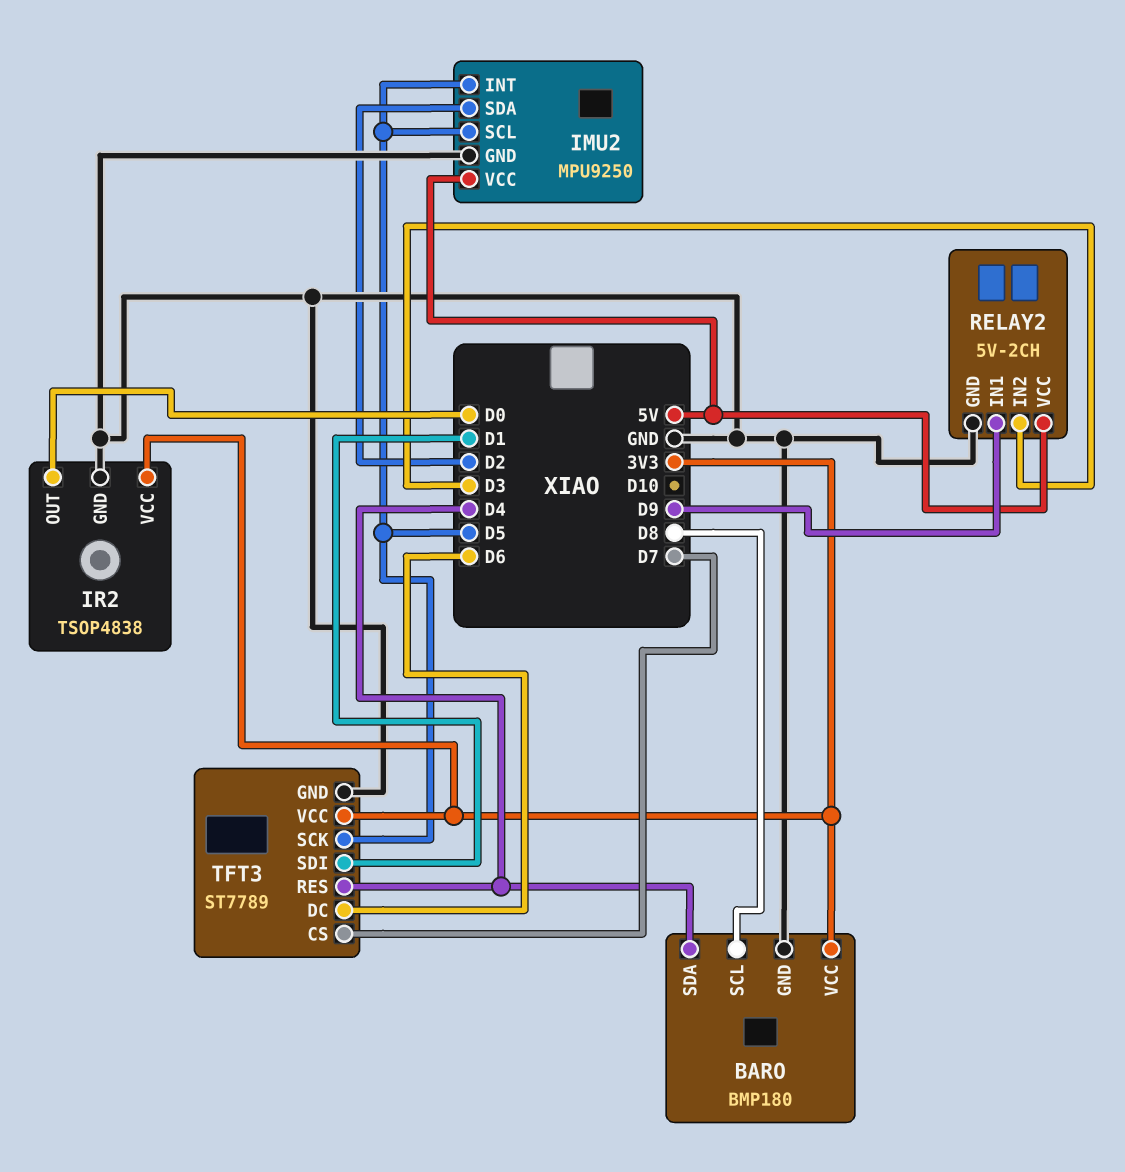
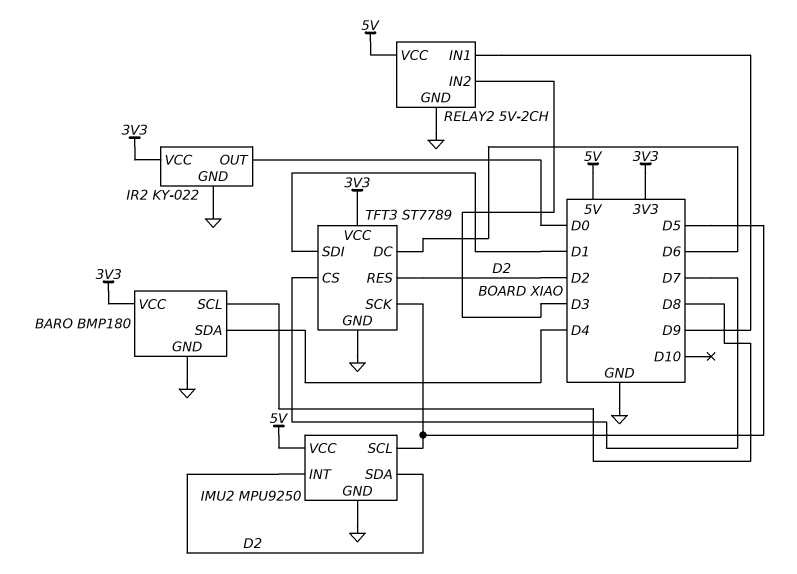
IMU2 pin INT: D5 -> D2
IR2: TSOP4838 -> KY-022
TFT3 pin RES: D4 -> D2

